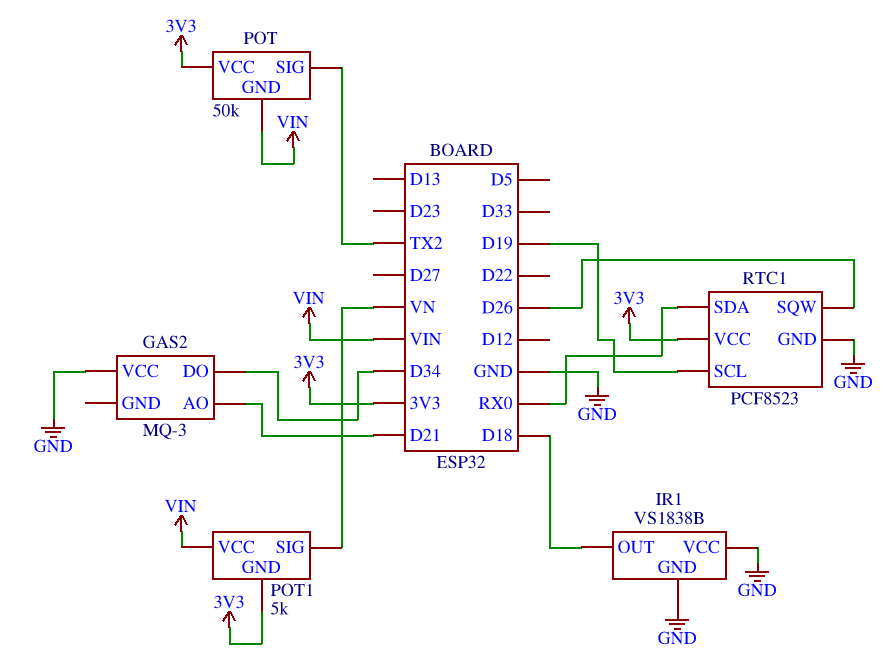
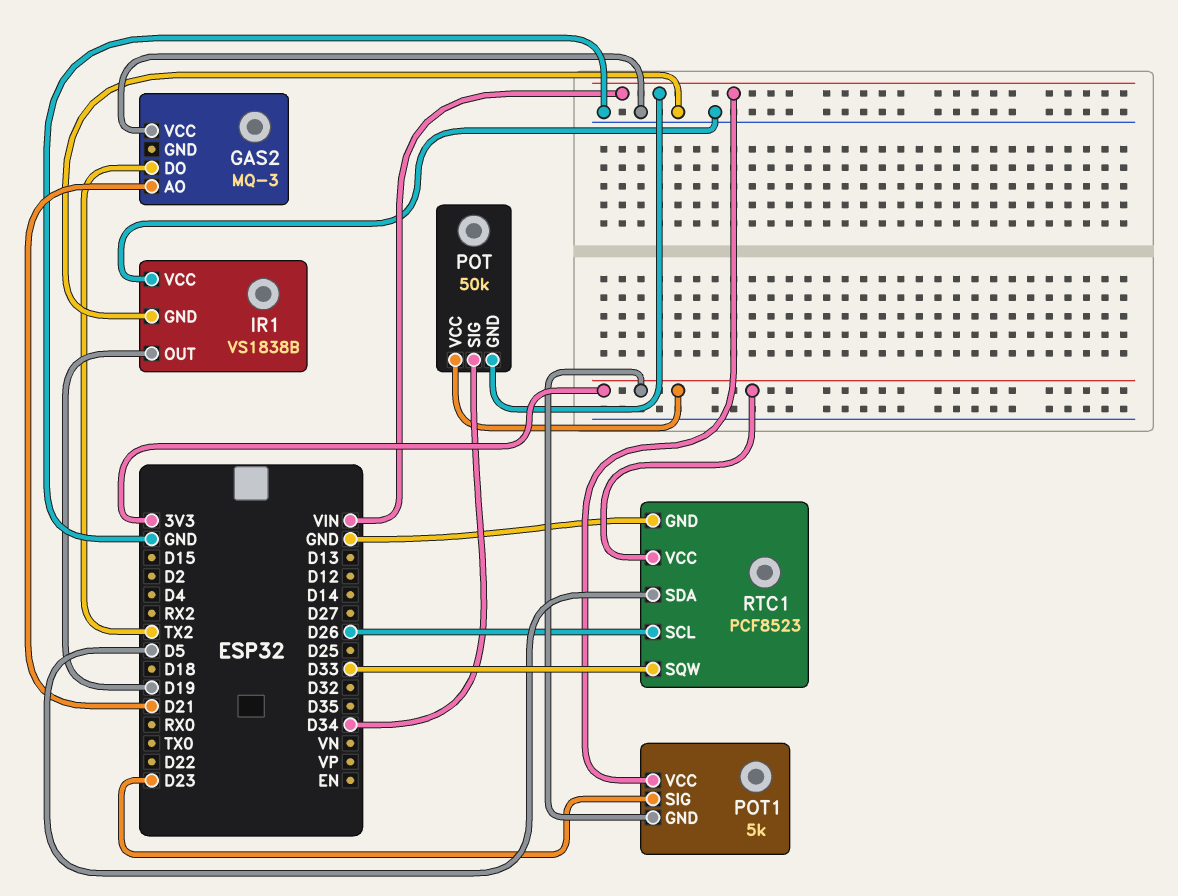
GAS2 pin DO: D34 -> TX2
IR1 pin OUT: D18 -> D19
POT pin SIG: TX2 -> D34
POT1 pin SIG: VN -> D23
RTC1 pin SCL: D19 -> D26
RTC1 pin SDA: RX0 -> D5
RTC1 pin SQW: D26 -> D33

